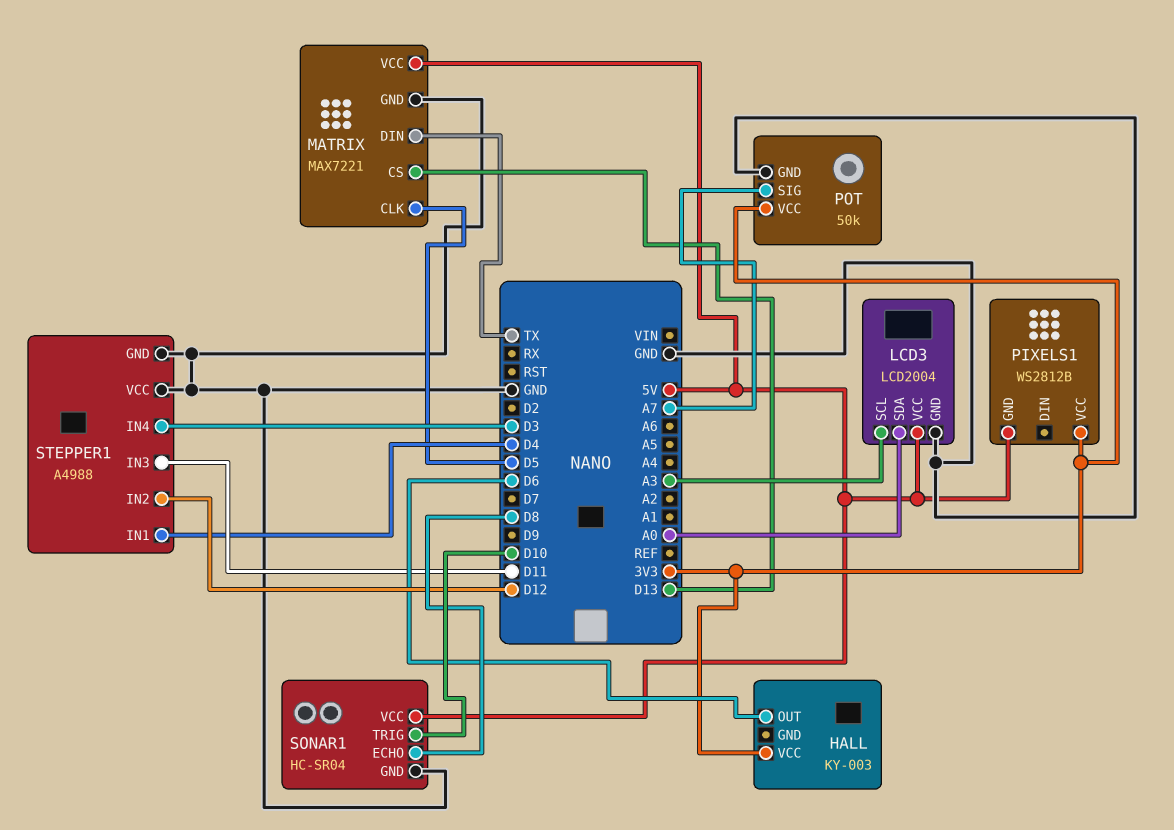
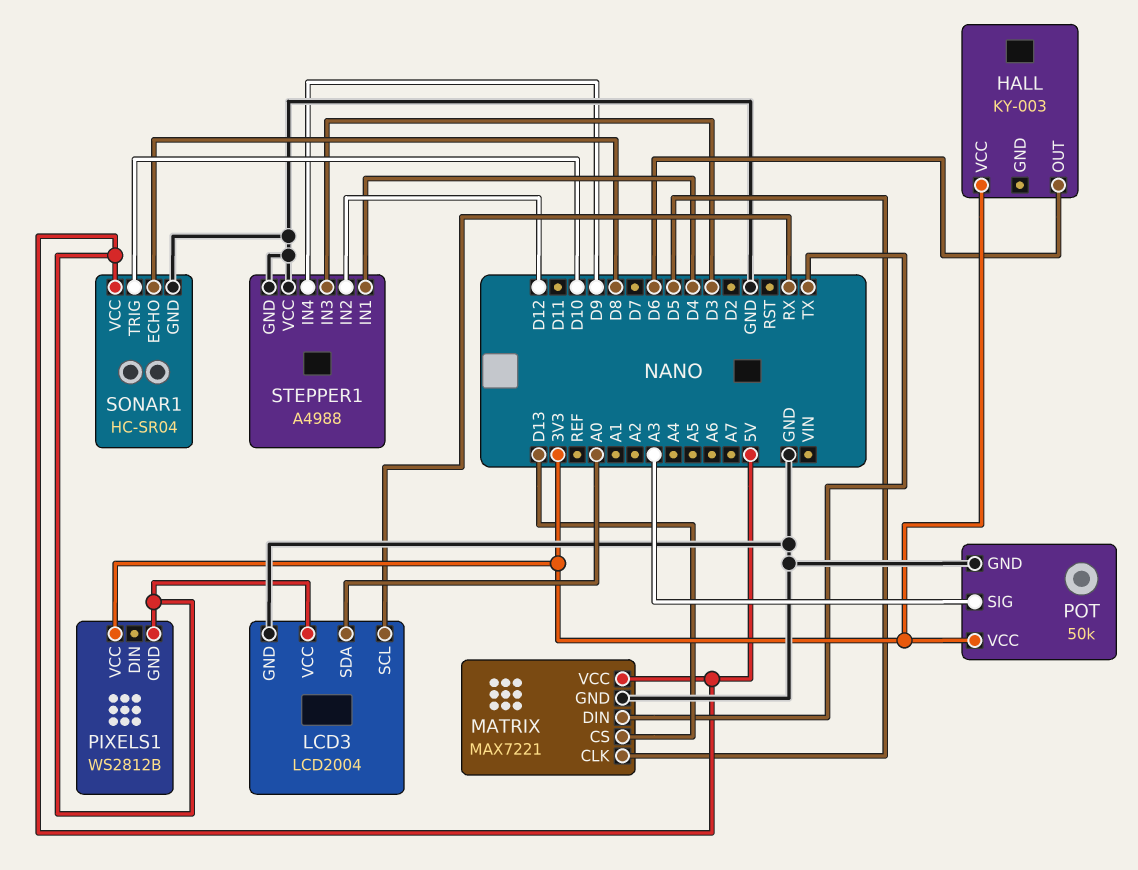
LCD3 pin SCL: A3 -> RX
POT pin SIG: A7 -> A3
STEPPER1 pin IN3: D11 -> D3
STEPPER1 pin IN4: D3 -> D9

